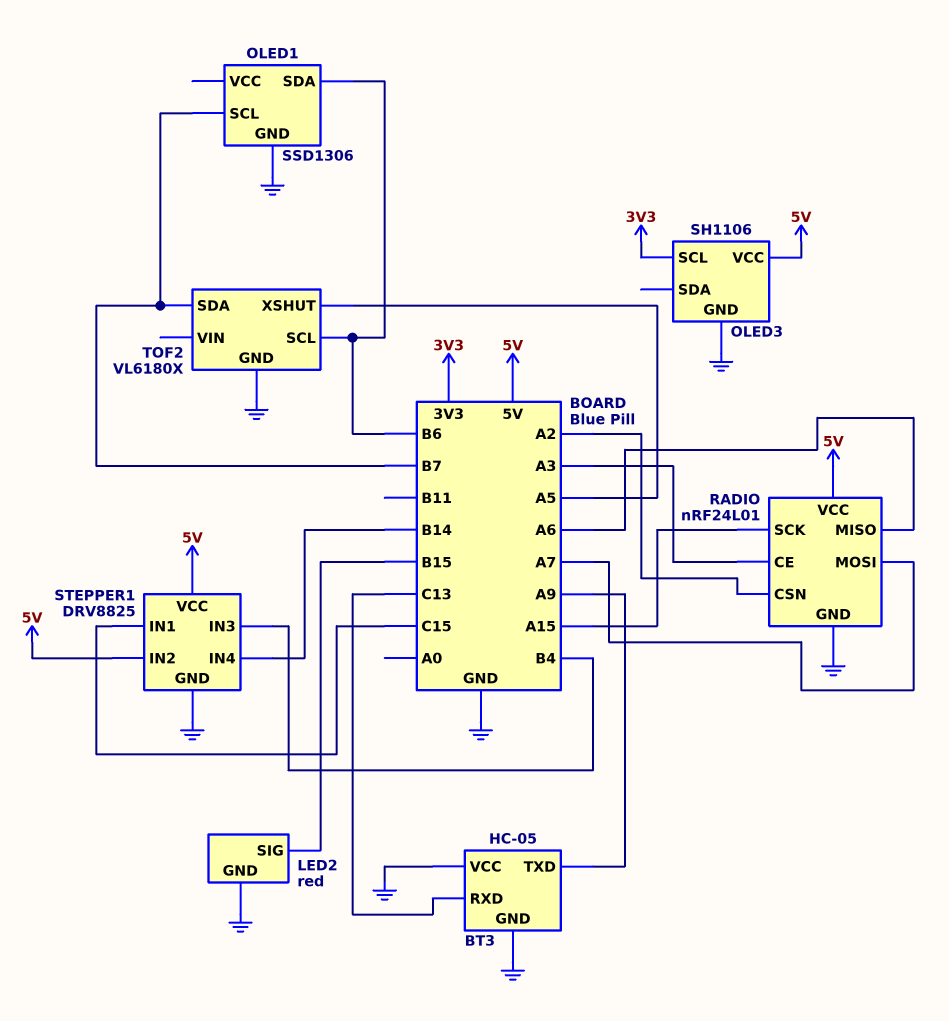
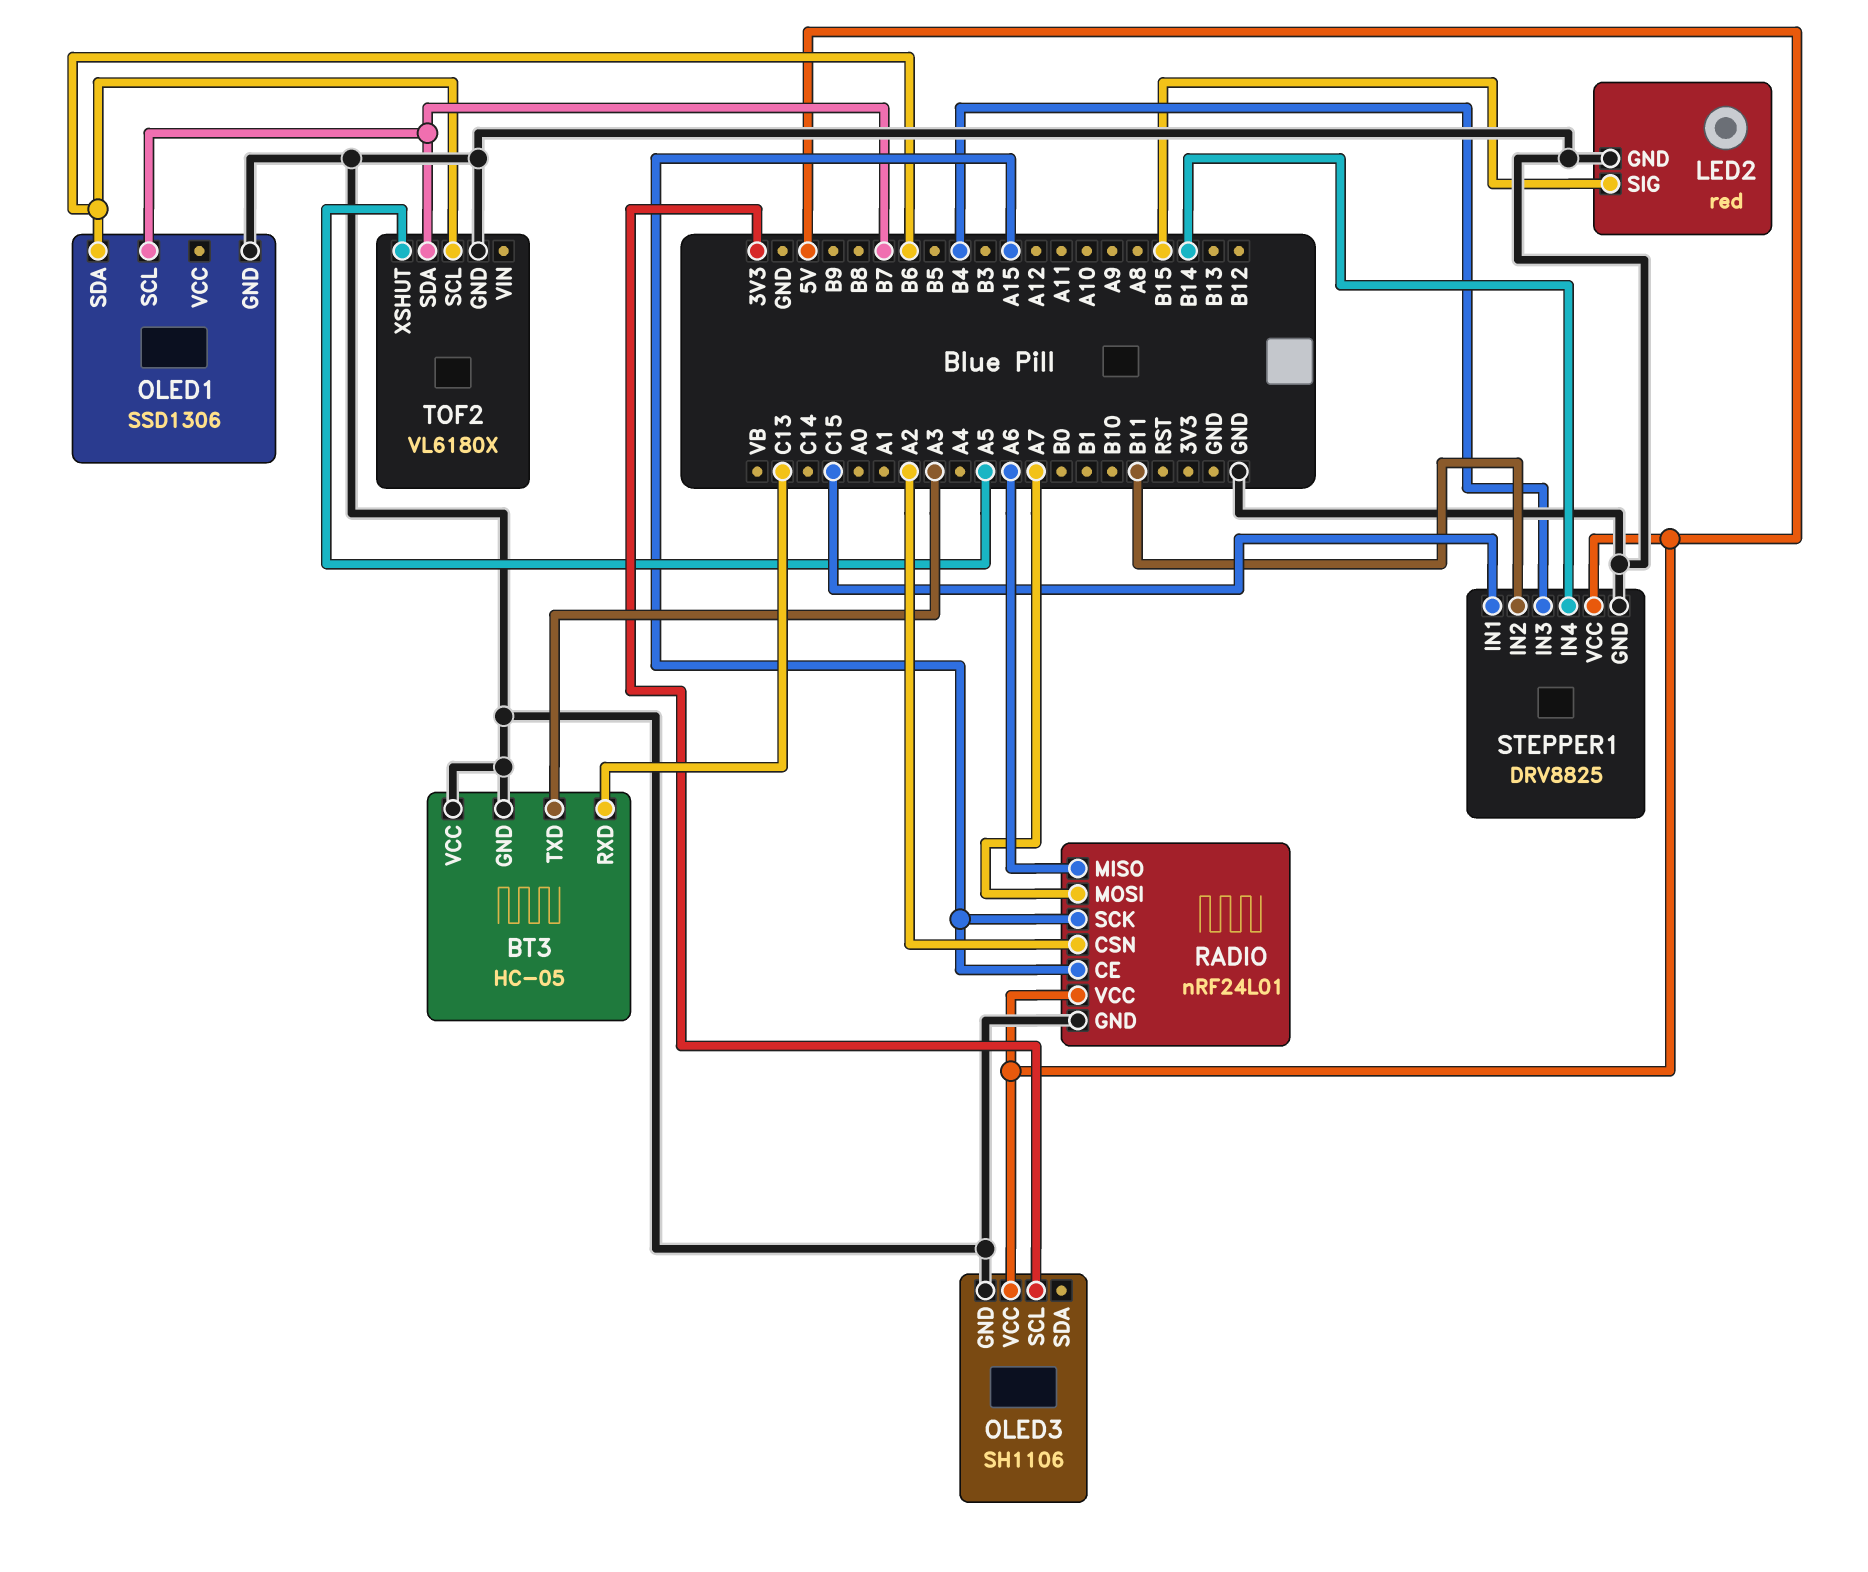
BT3 pin TXD: A9 -> A3
RADIO pin CE: A3 -> A15
STEPPER1 pin IN2: 5V -> B11

